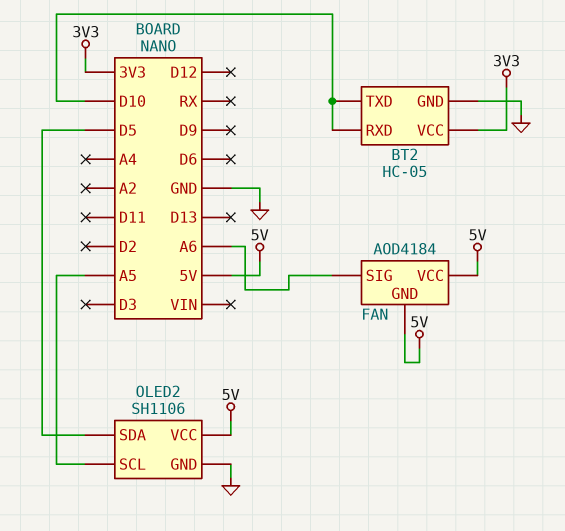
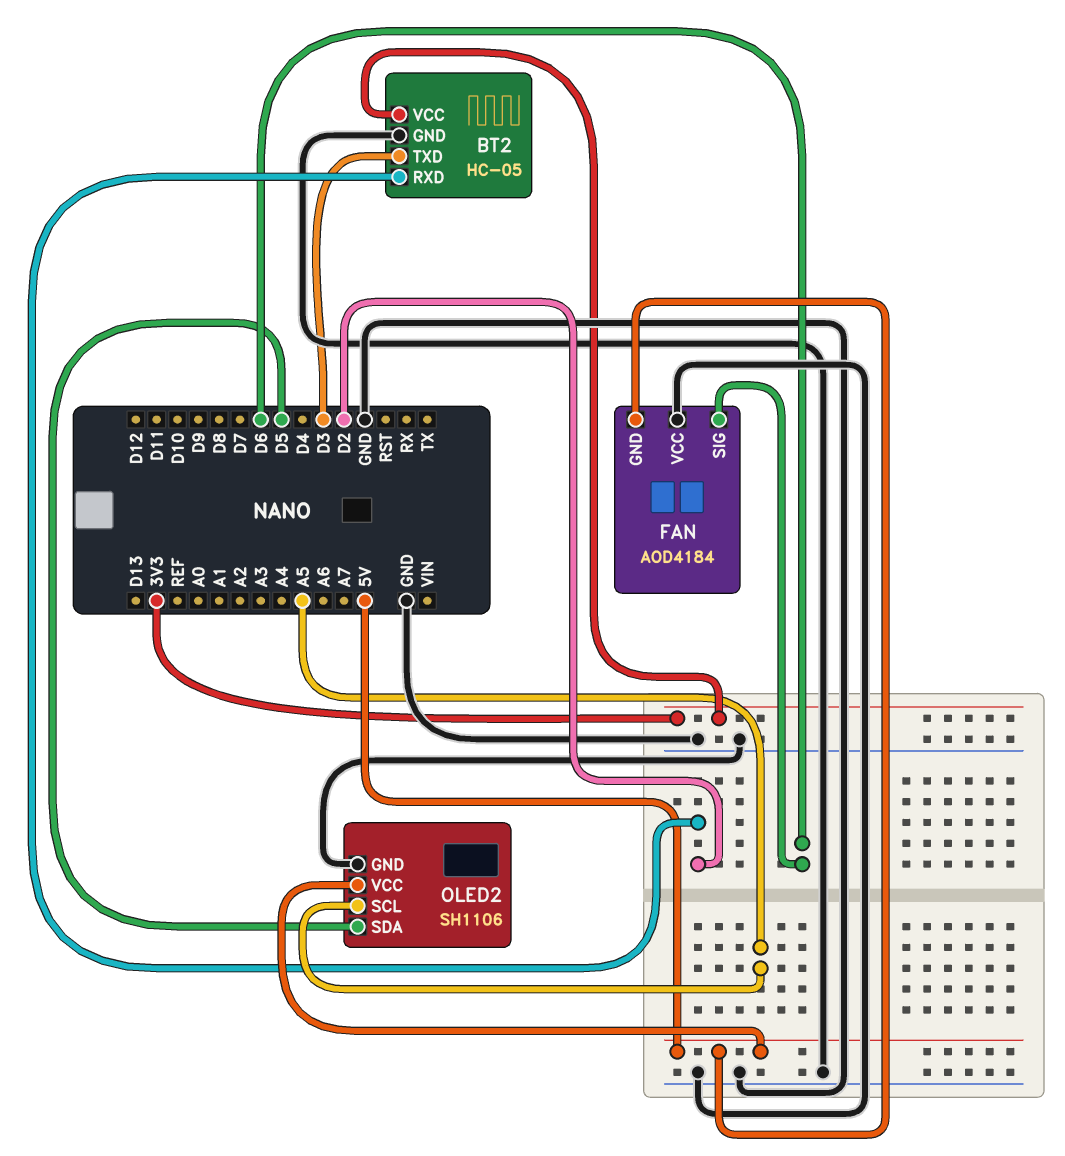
BT2 pin RXD: D10 -> D2
BT2 pin TXD: D10 -> D3
FAN pin SIG: A6 -> D6
FAN pin VCC: 5V -> GND

